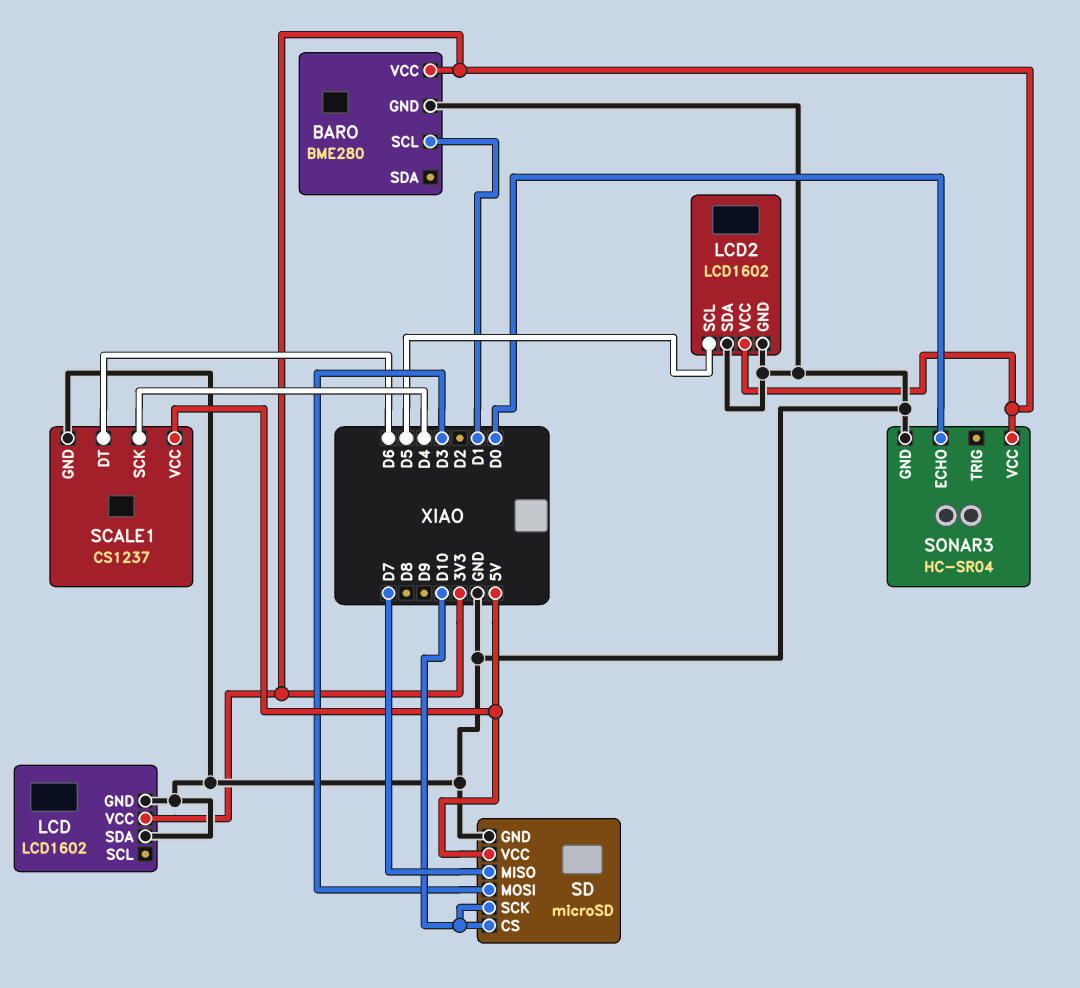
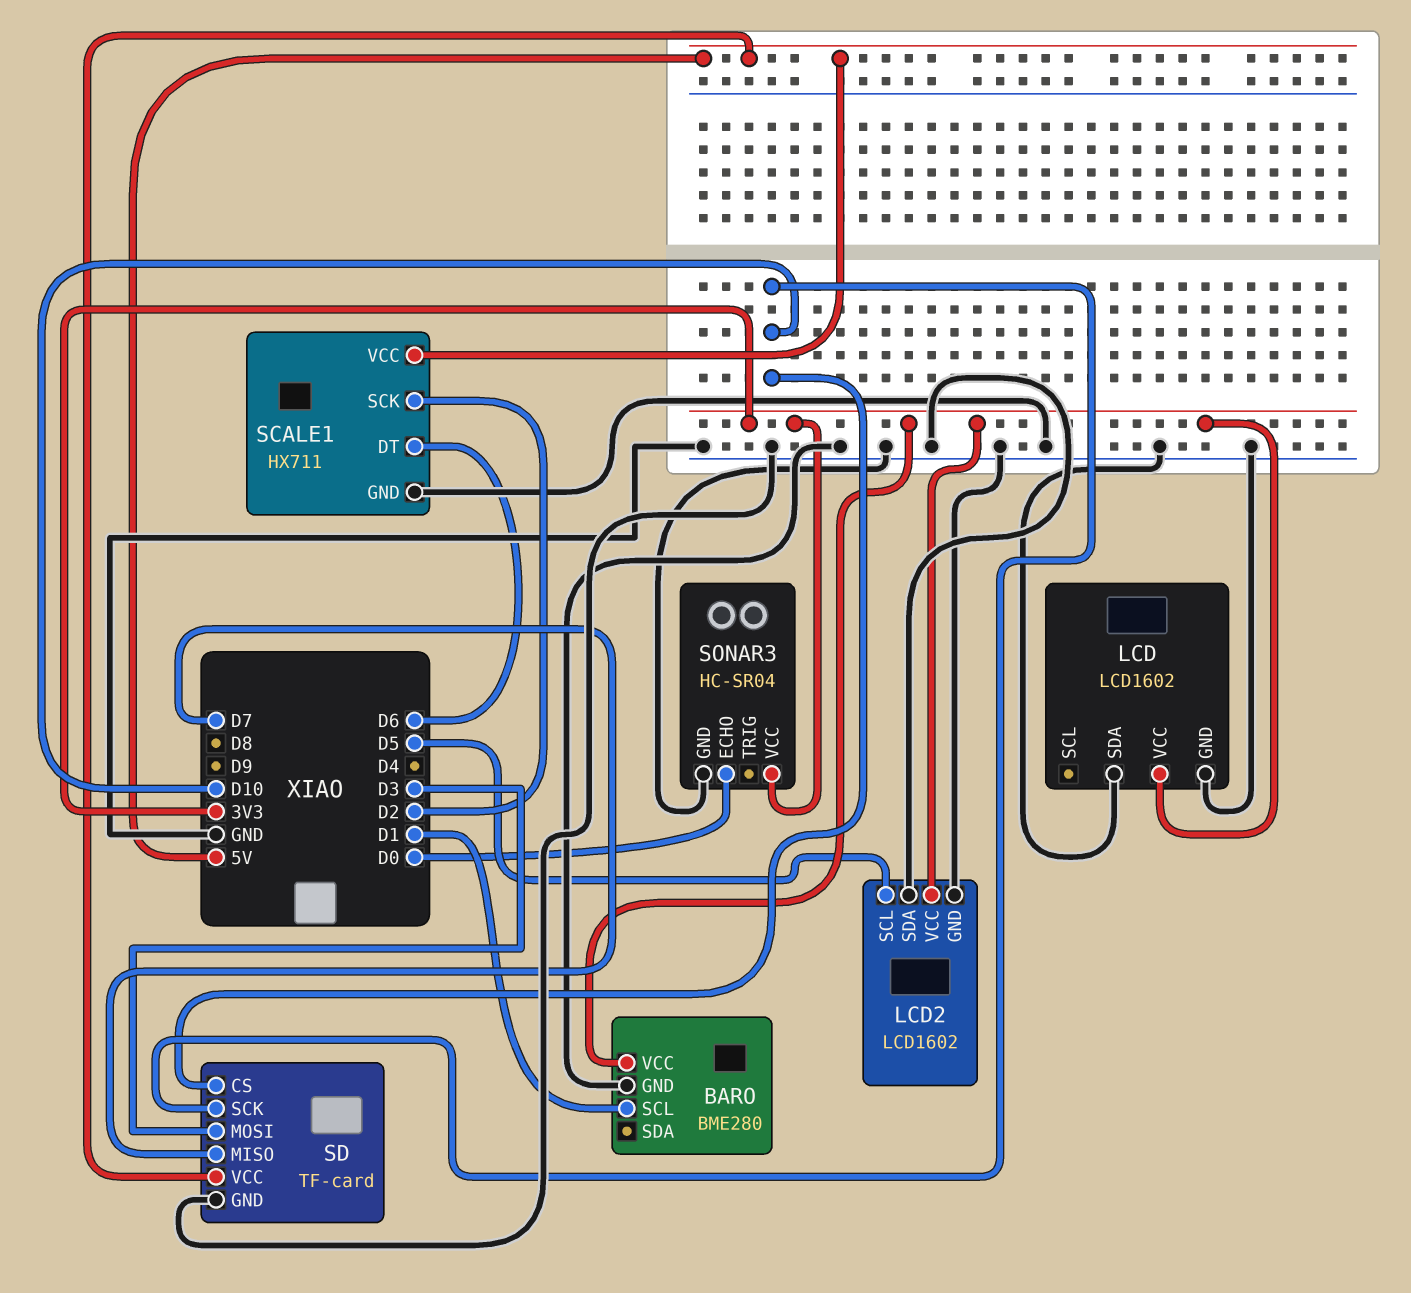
SCALE1: CS1237 -> HX711
SCALE1 pin SCK: D4 -> D2
SD: microSD -> TF-card

